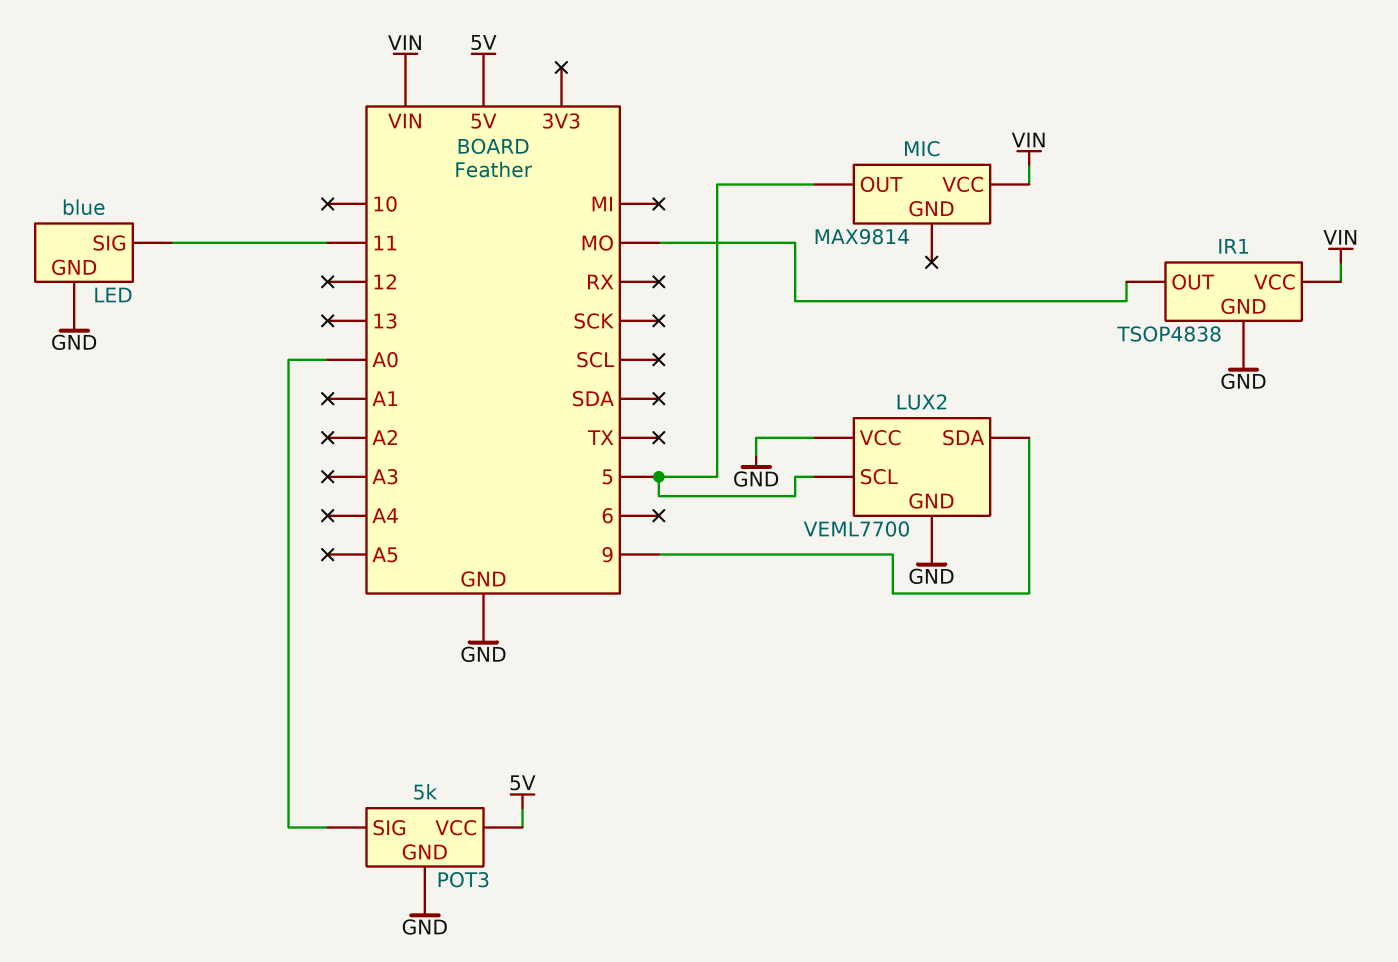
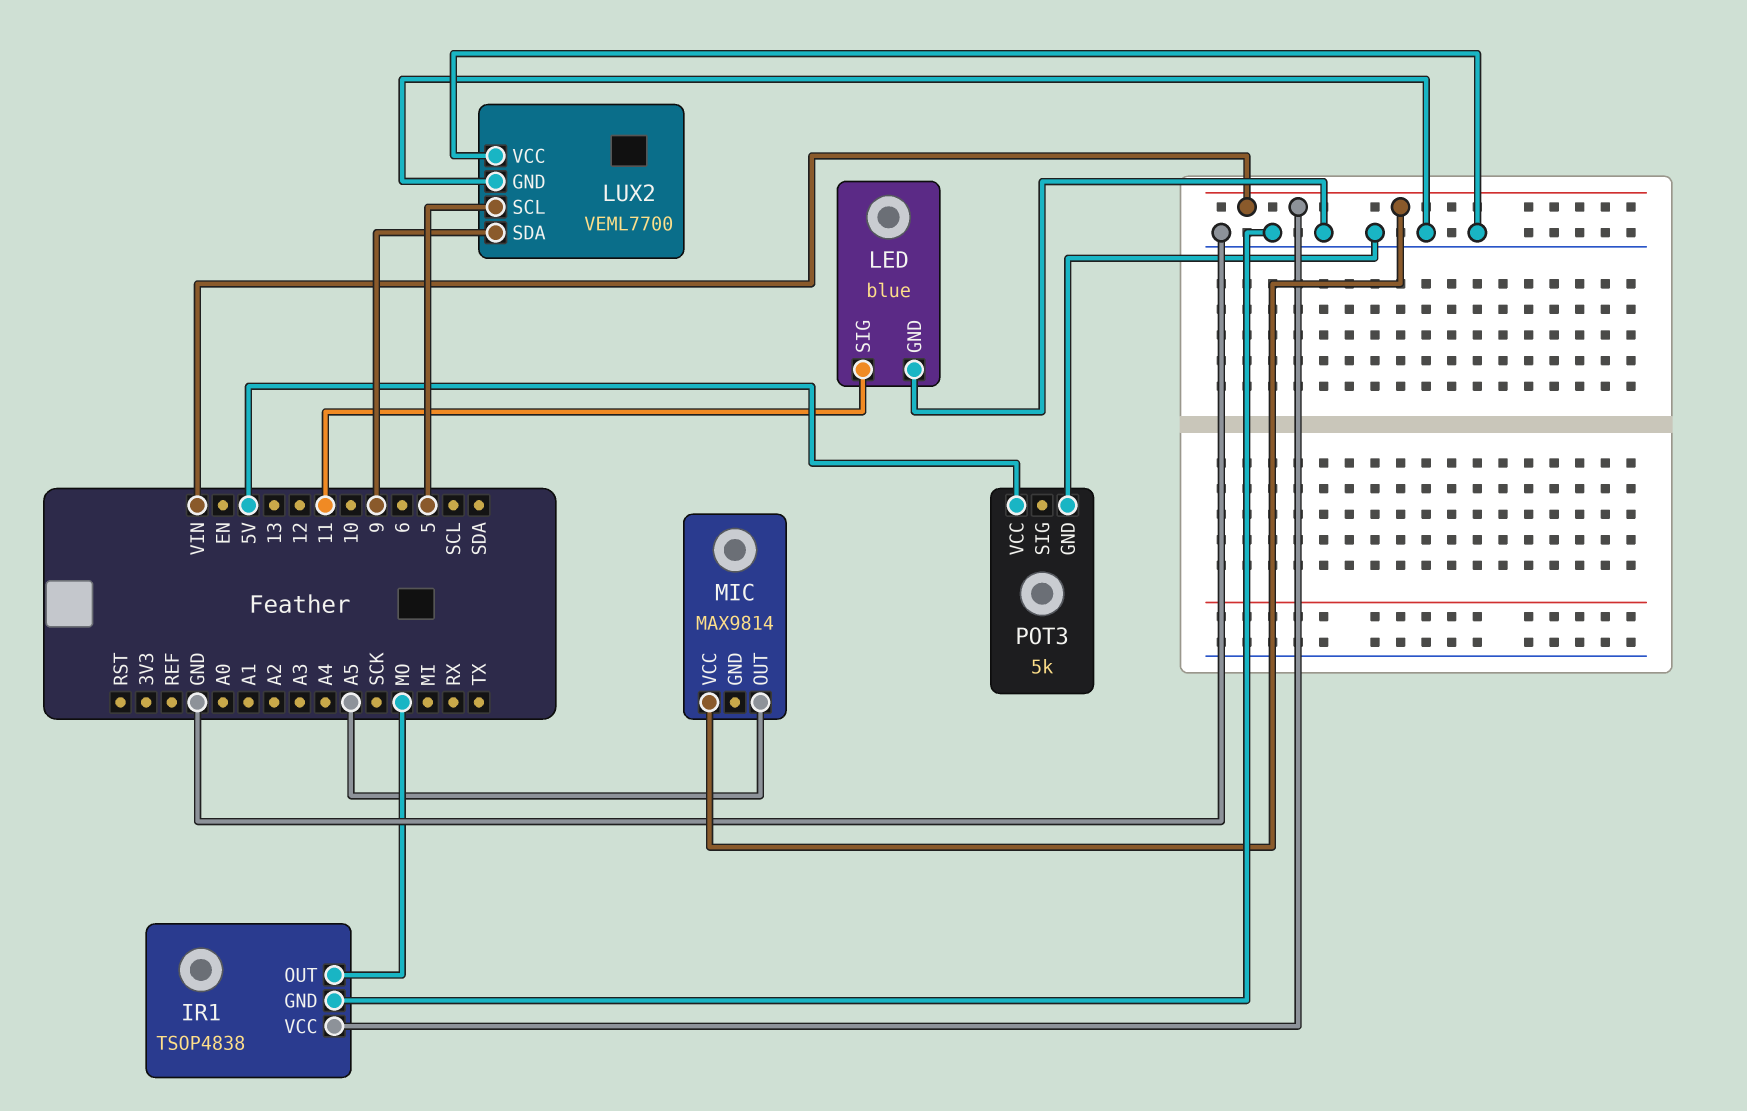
MIC pin OUT: 5 -> A5
POT3 pin SIG: A0 -> none

